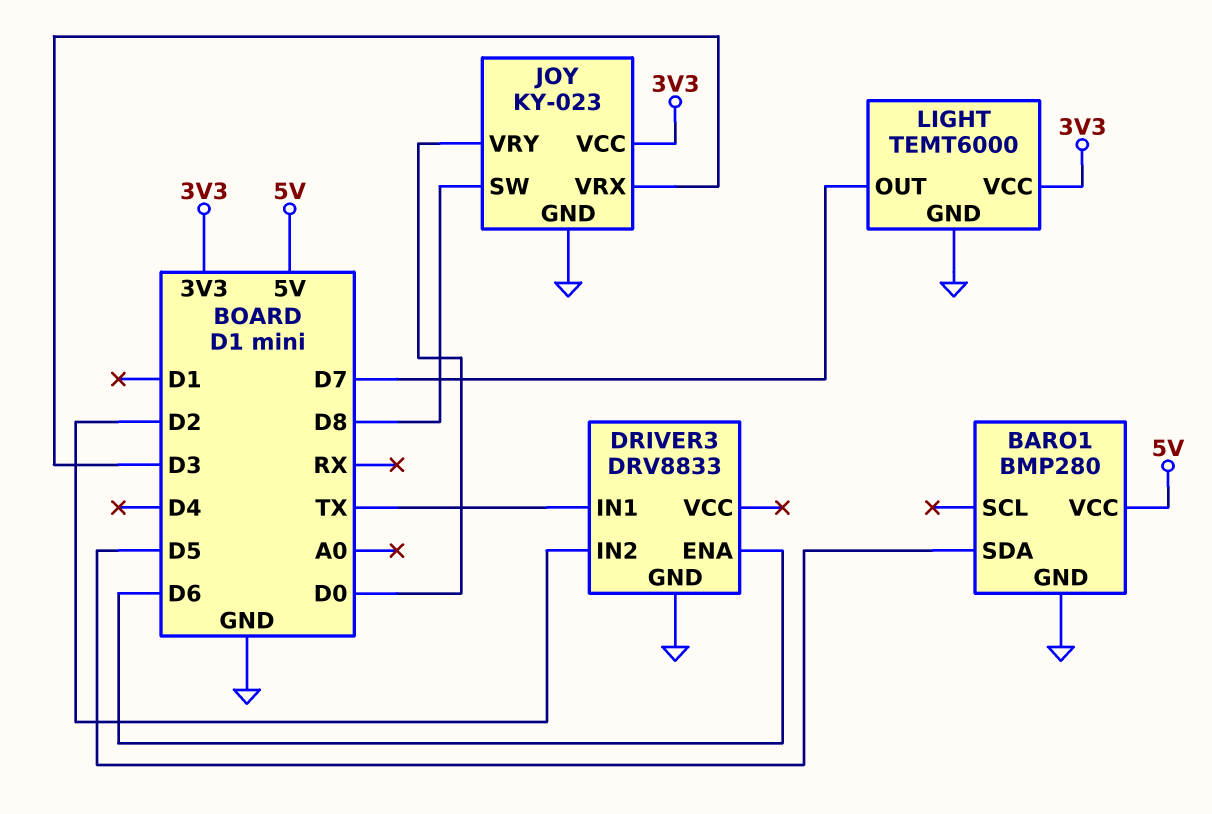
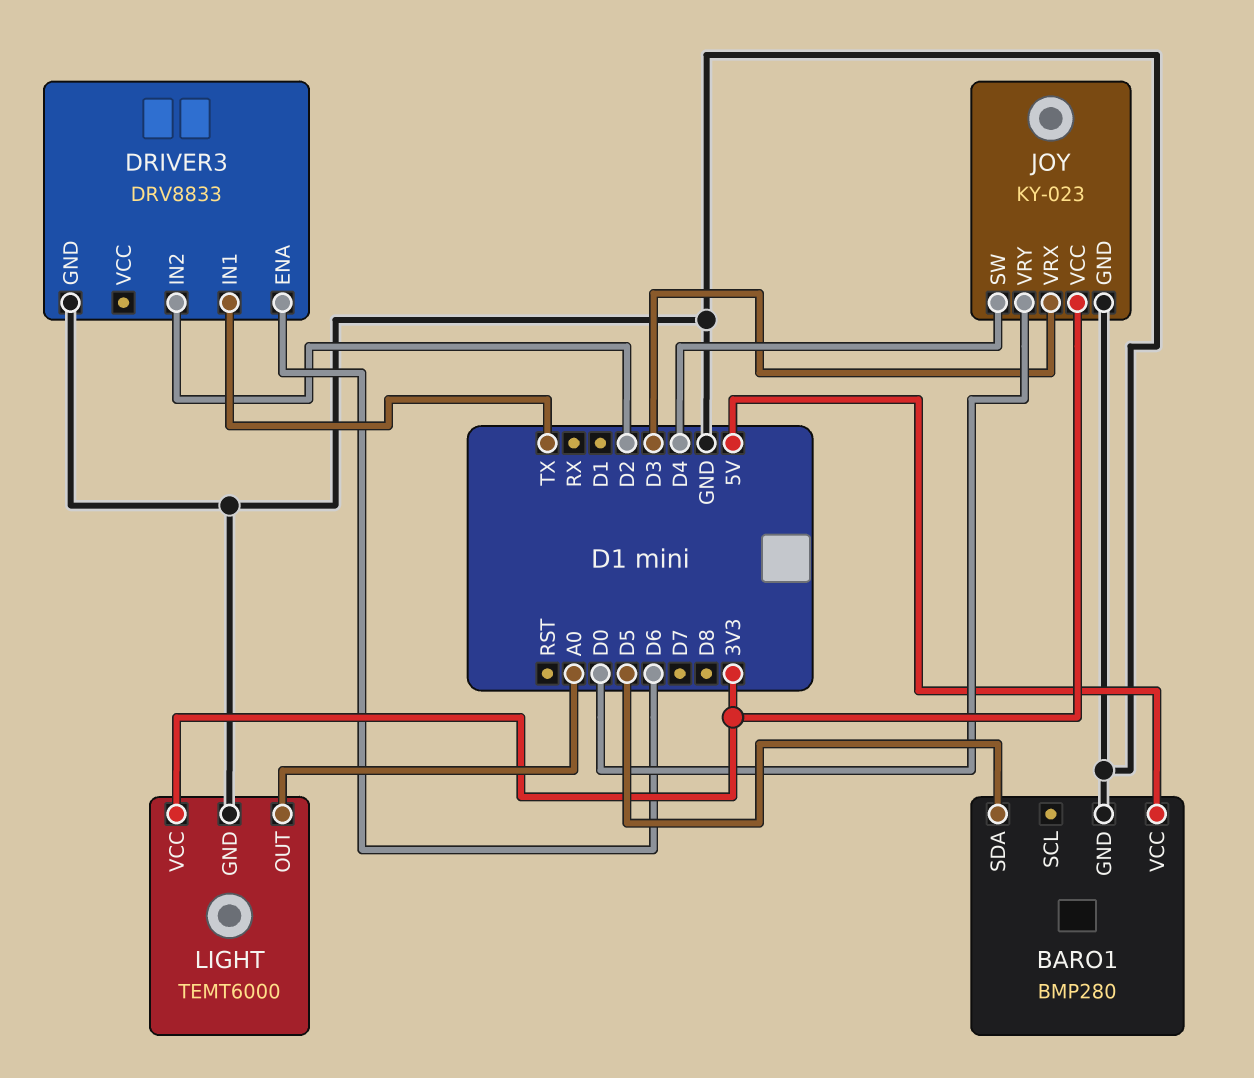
JOY pin SW: D8 -> D4
LIGHT pin OUT: D7 -> A0

